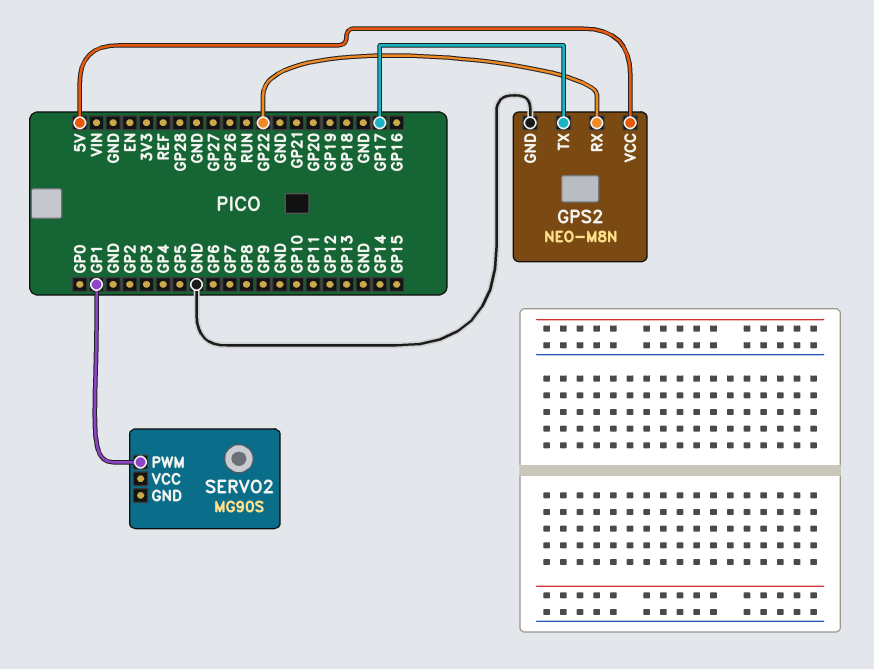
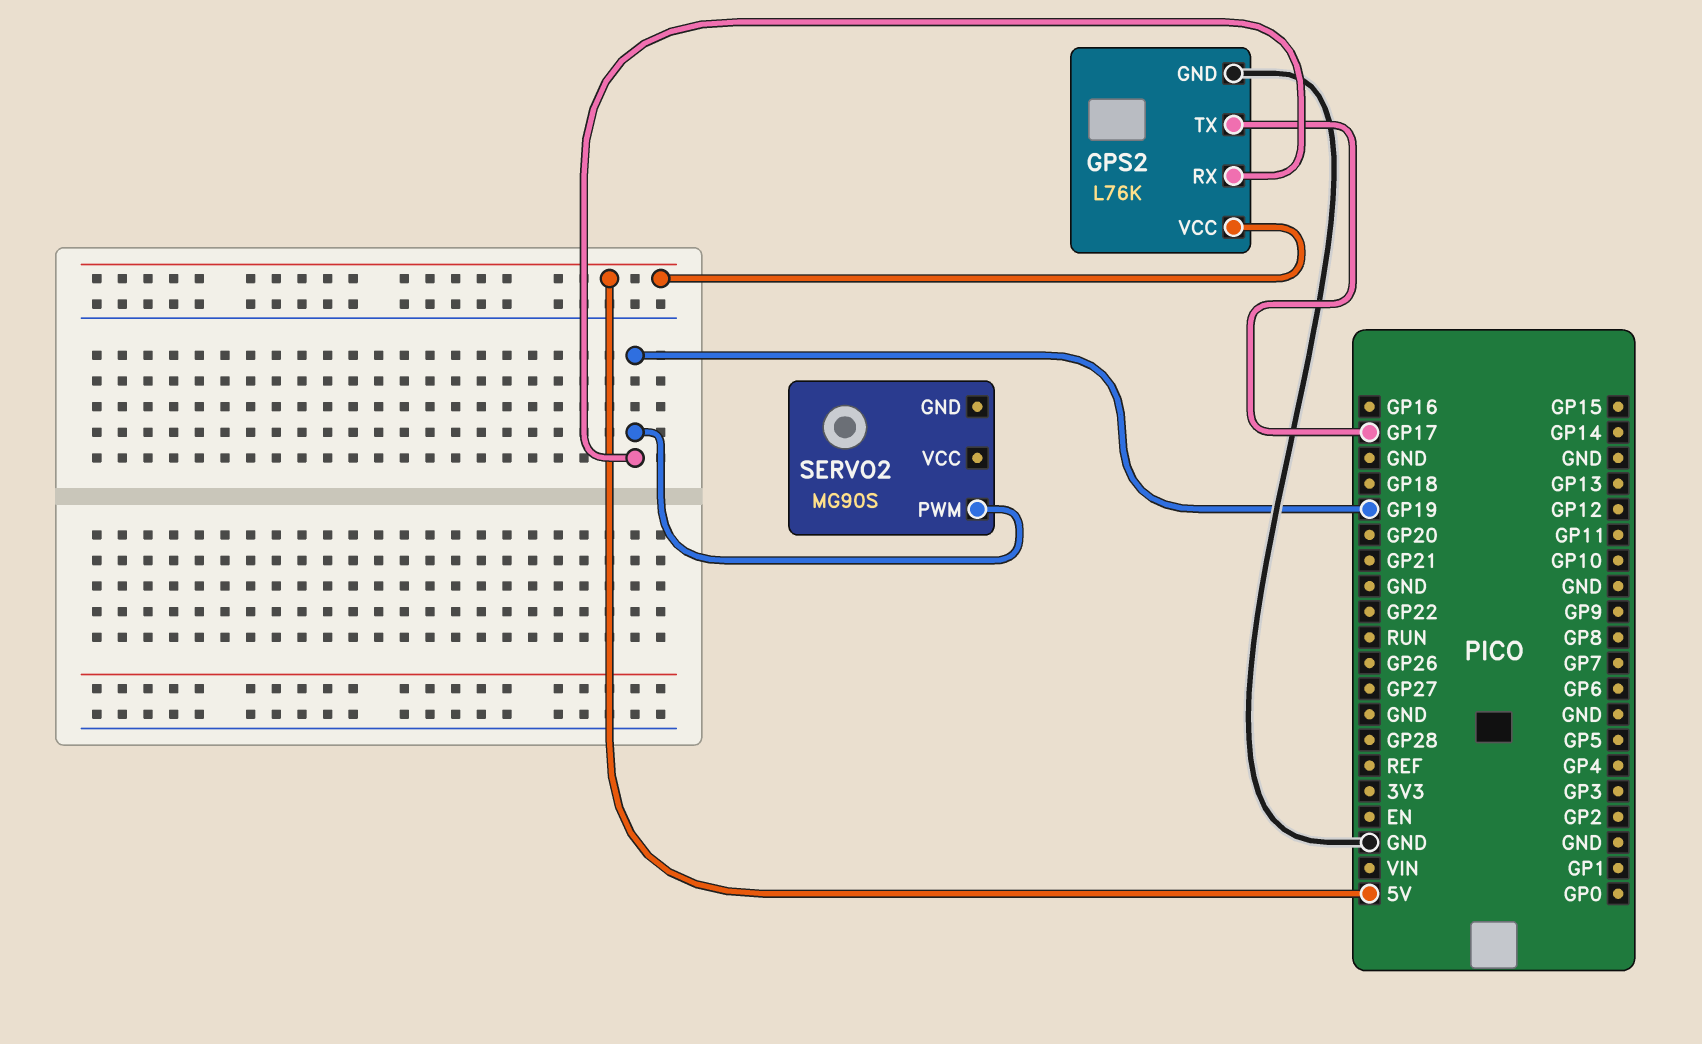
GPS2: NEO-M8N -> L76K
GPS2 pin RX: GP22 -> GP19
SERVO2 pin PWM: GP1 -> GP19

